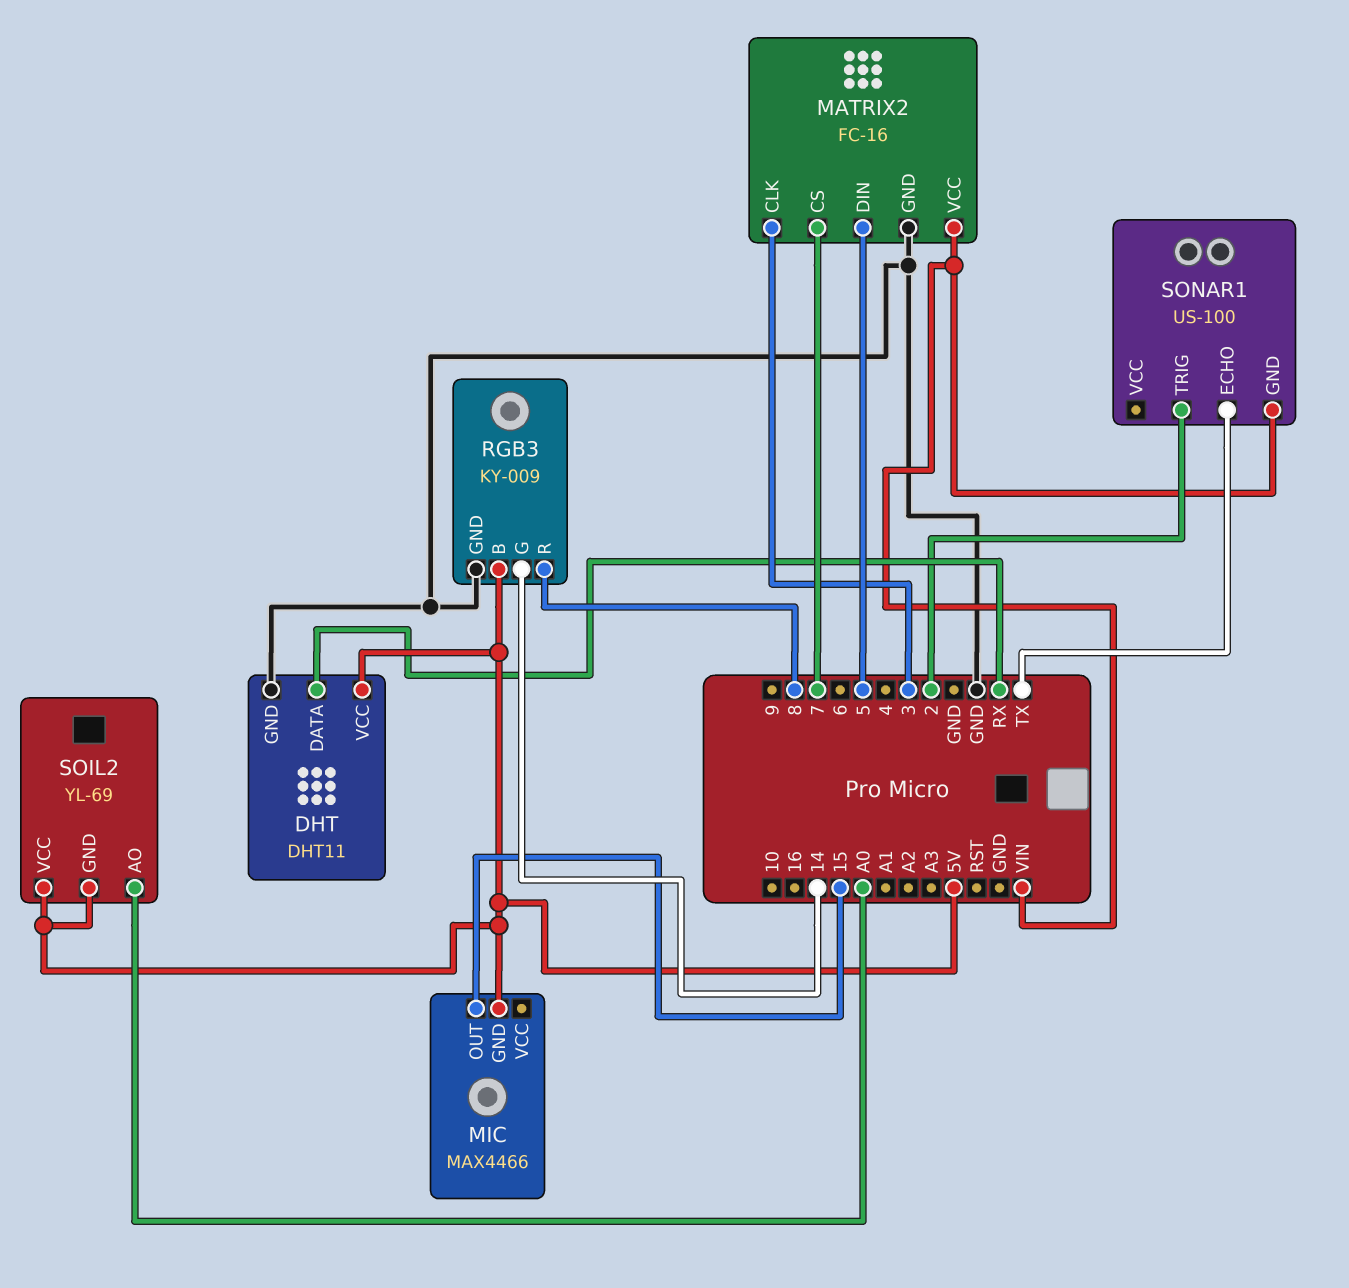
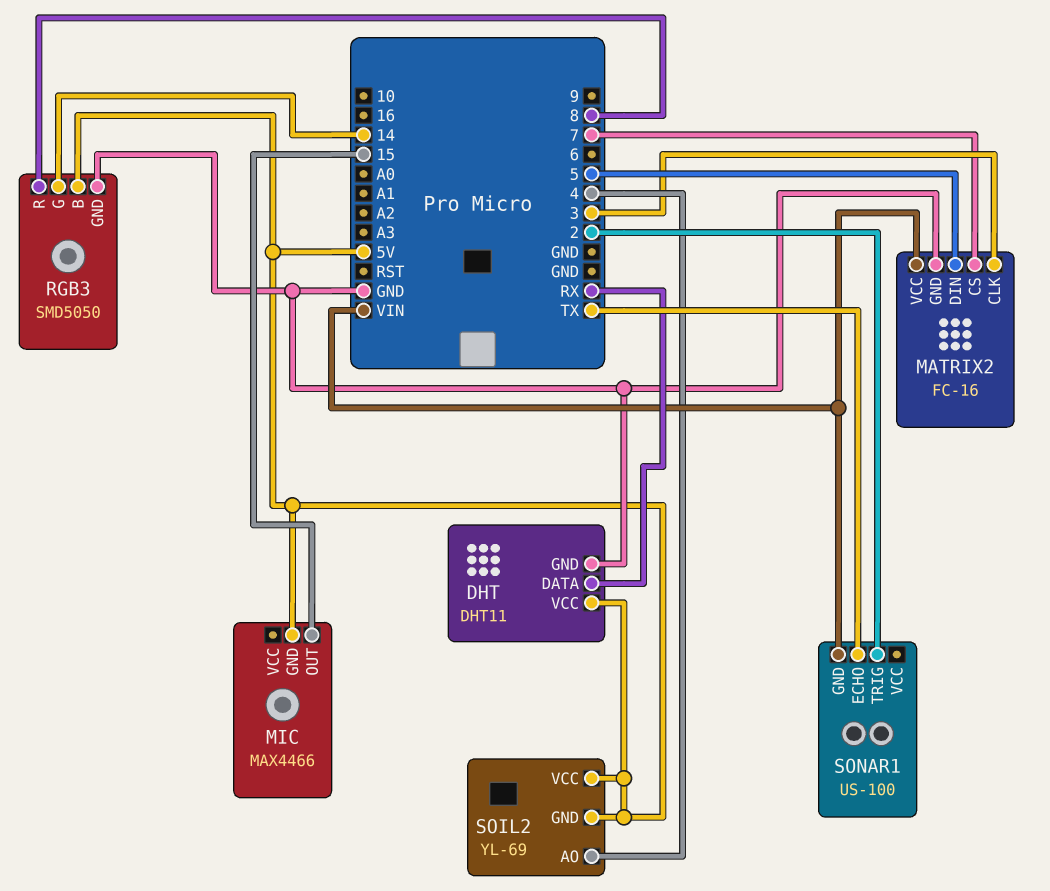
RGB3: KY-009 -> SMD5050
SOIL2 pin AO: A0 -> 4

